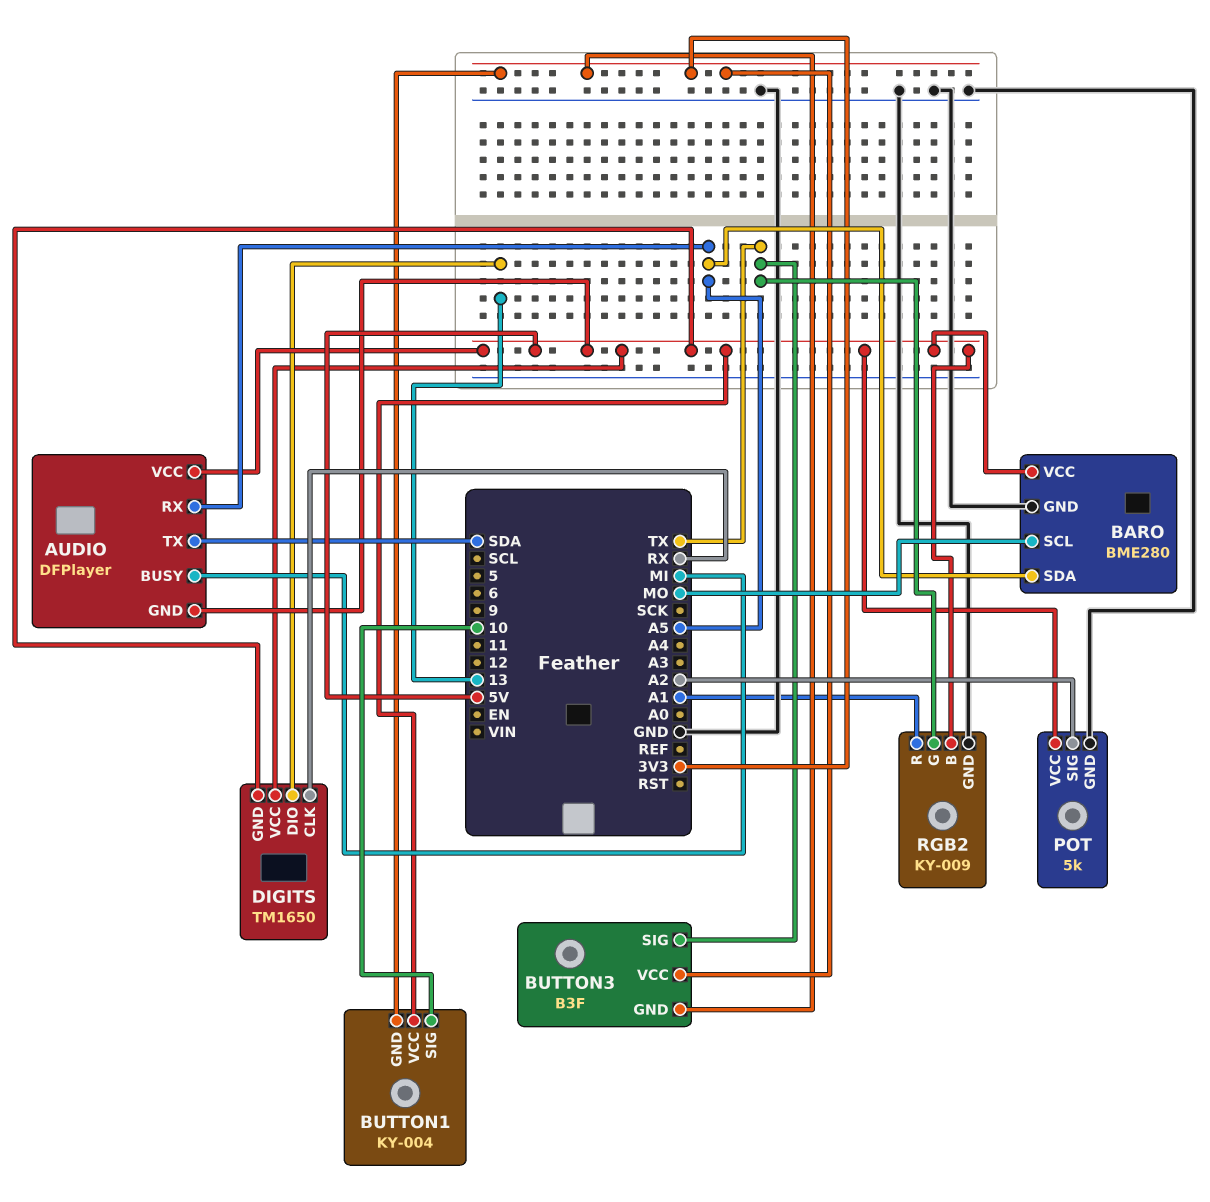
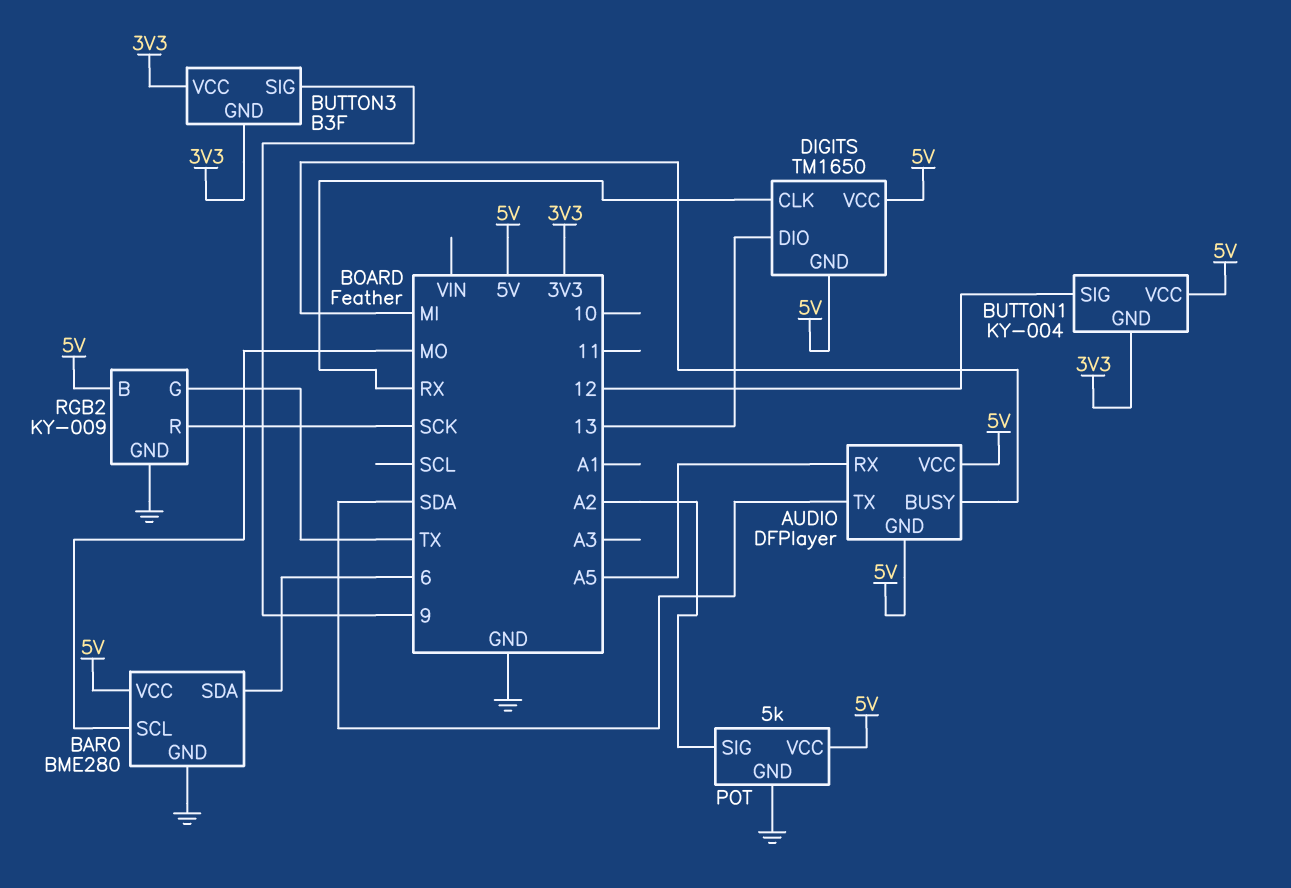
BARO pin SDA: A5 -> 6
BUTTON1 pin SIG: 10 -> 12
BUTTON3 pin SIG: TX -> 9
RGB2 pin R: A1 -> SCK

